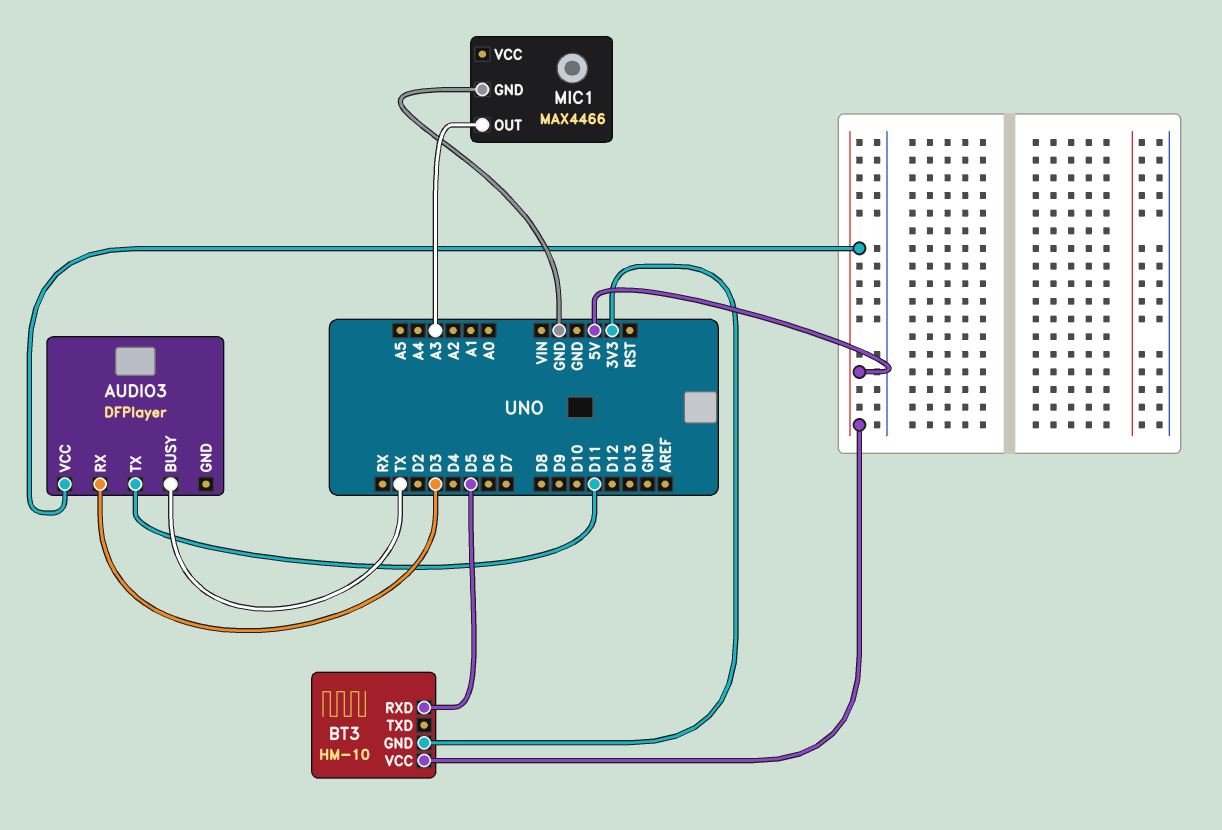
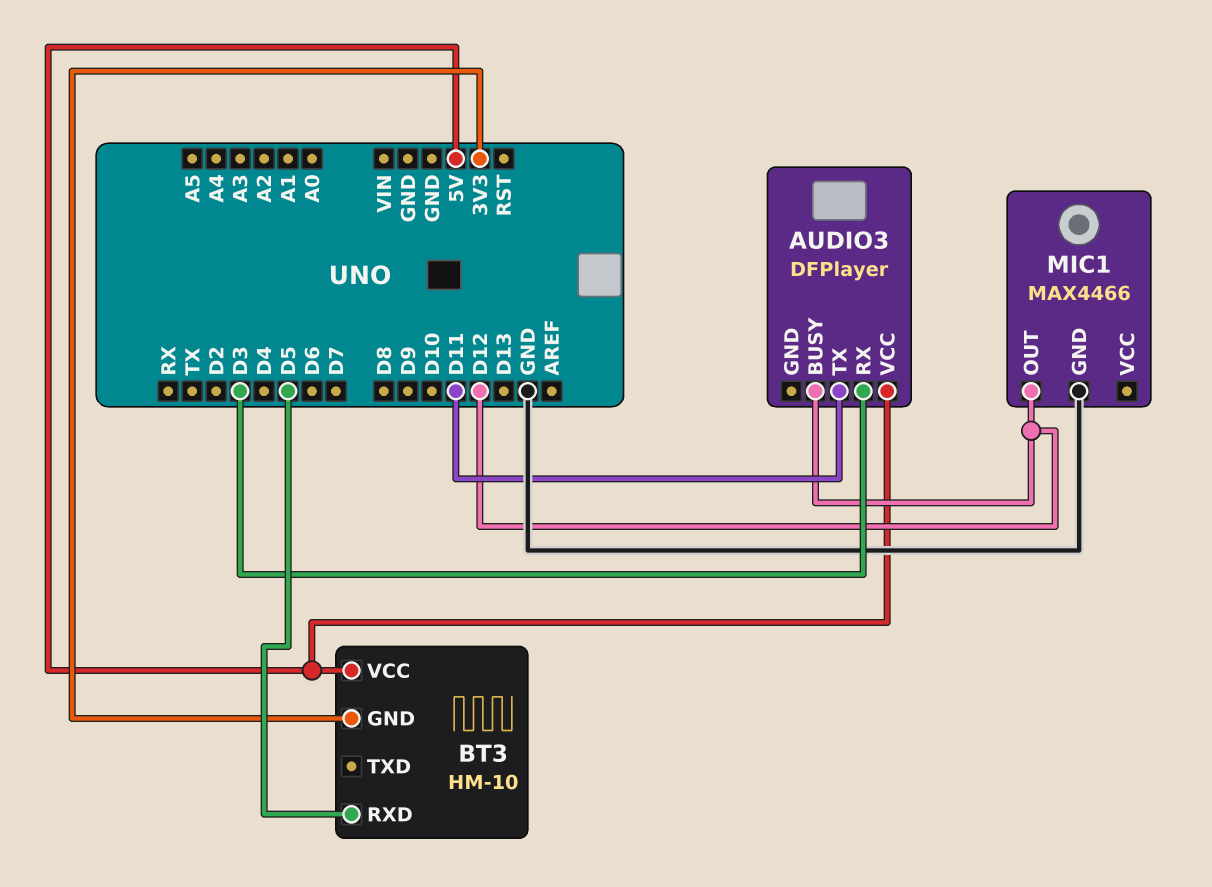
AUDIO3 pin BUSY: TX -> D12
MIC1 pin OUT: A3 -> D12

